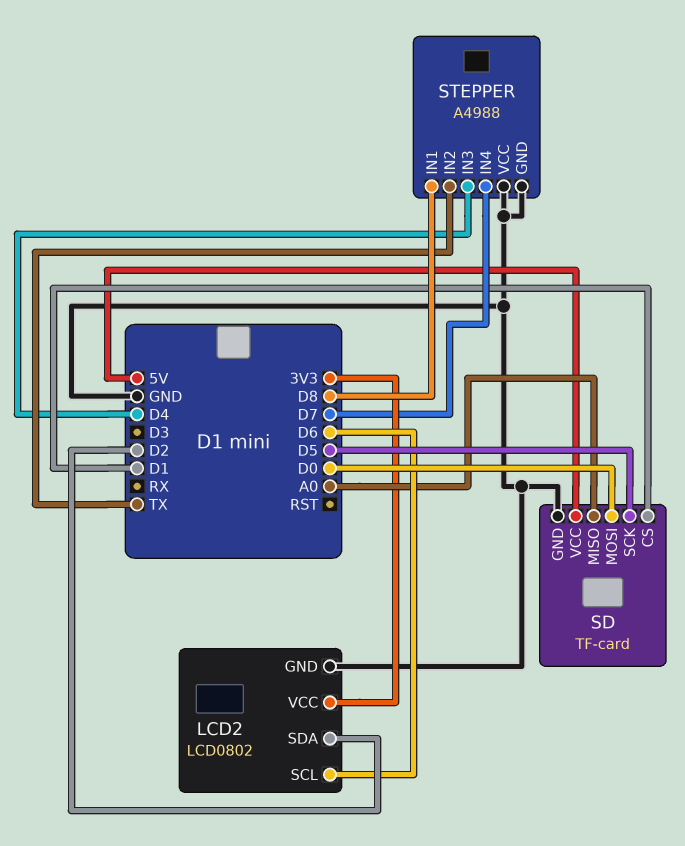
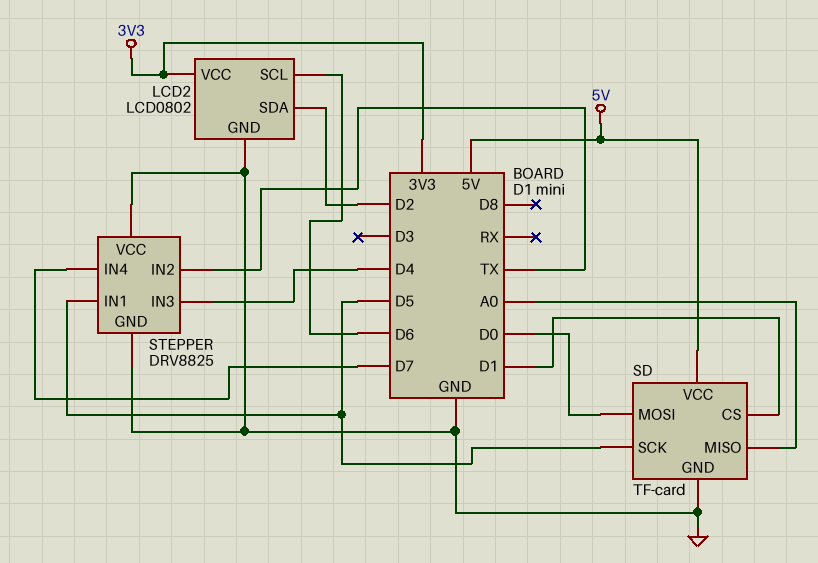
STEPPER: A4988 -> DRV8825
STEPPER pin IN1: D8 -> D5

